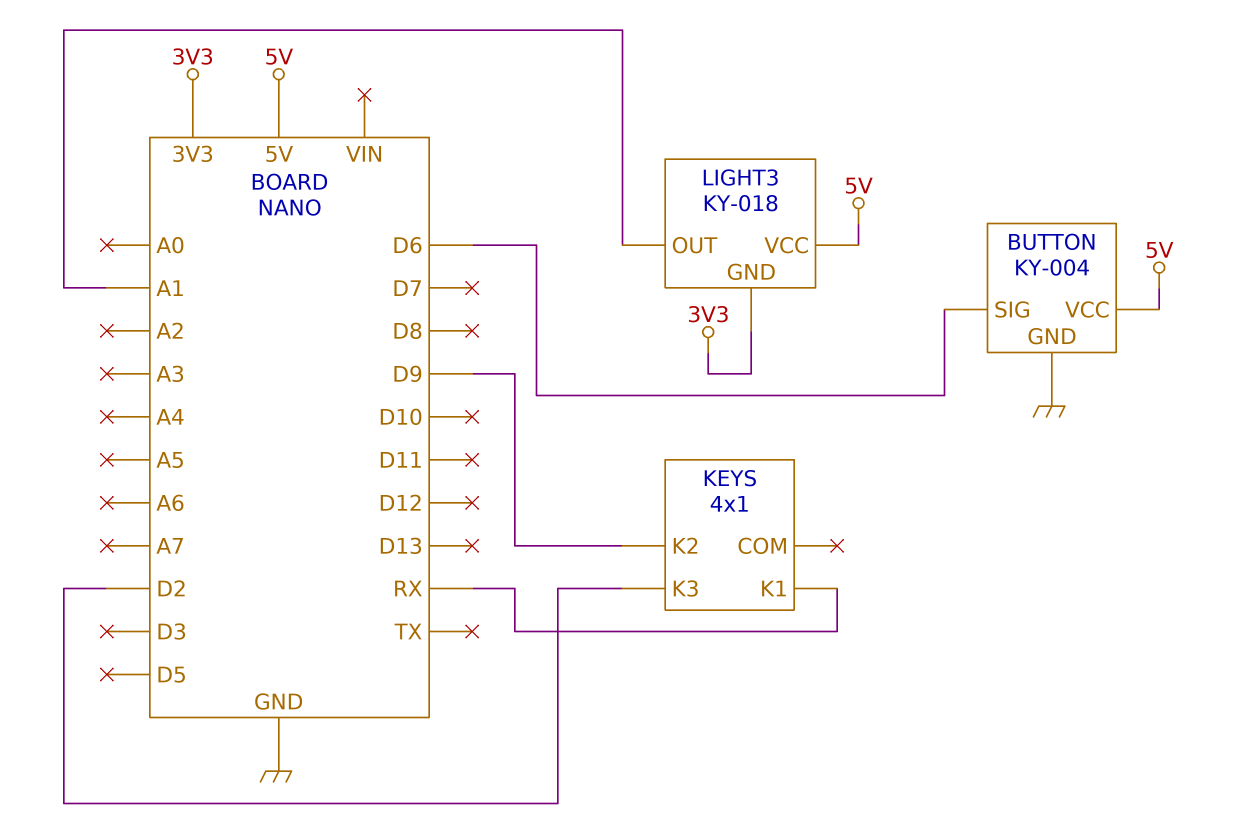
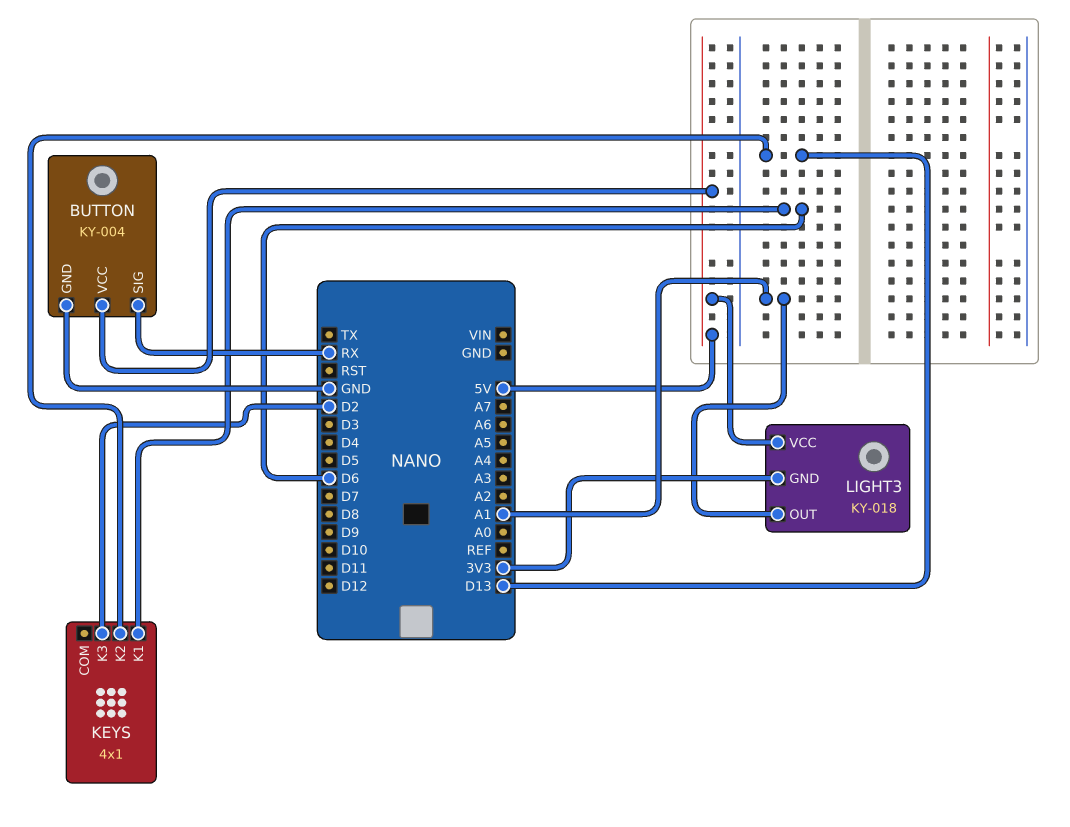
BUTTON pin SIG: D6 -> RX
KEYS pin K1: RX -> D6
KEYS pin K2: D9 -> D13

